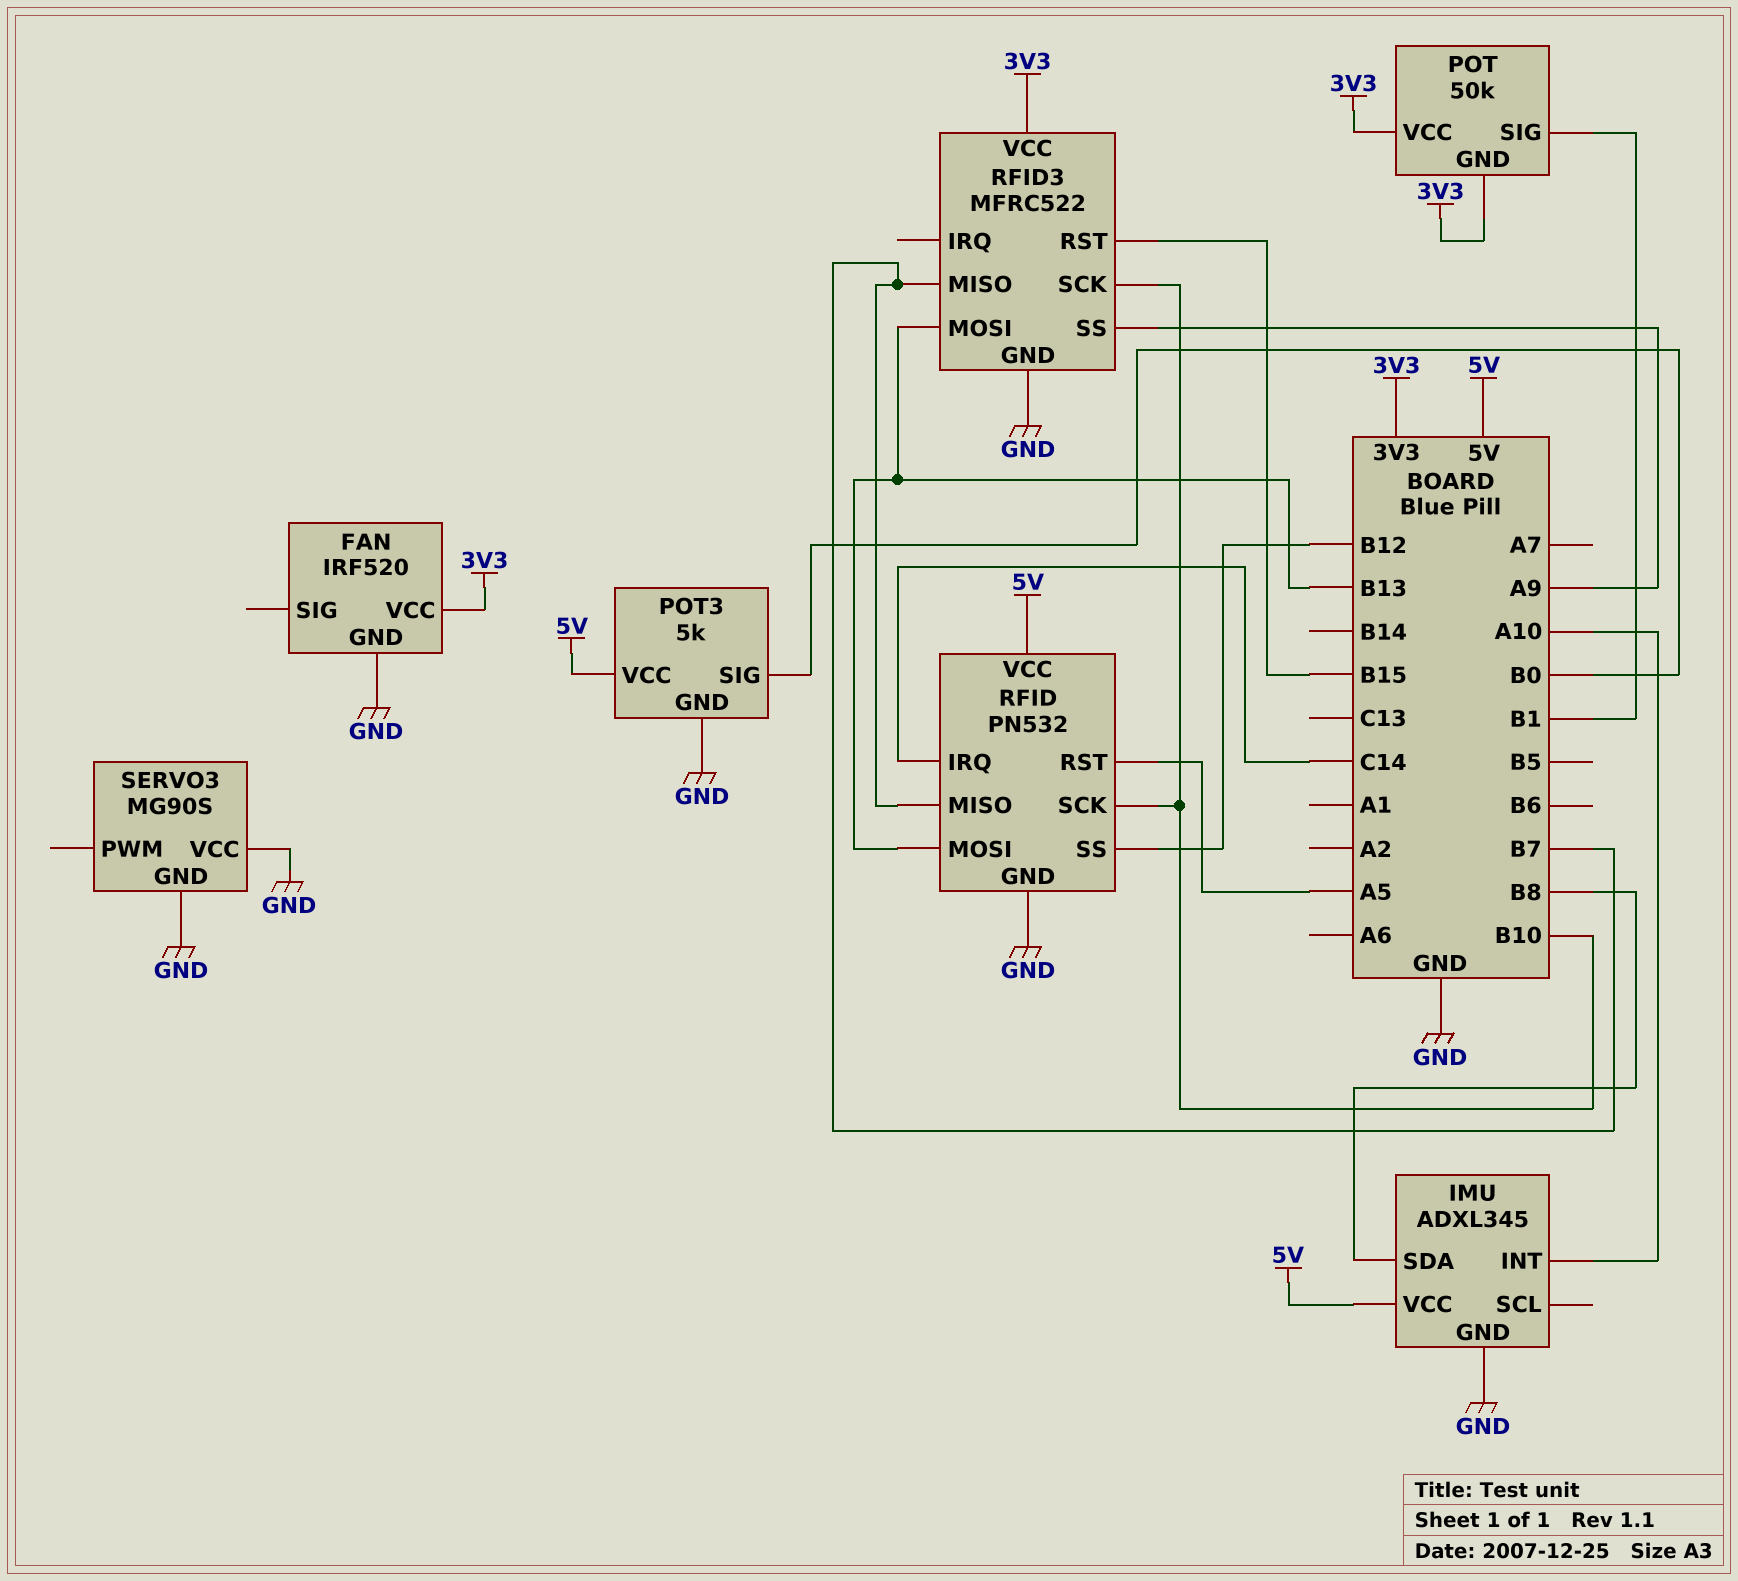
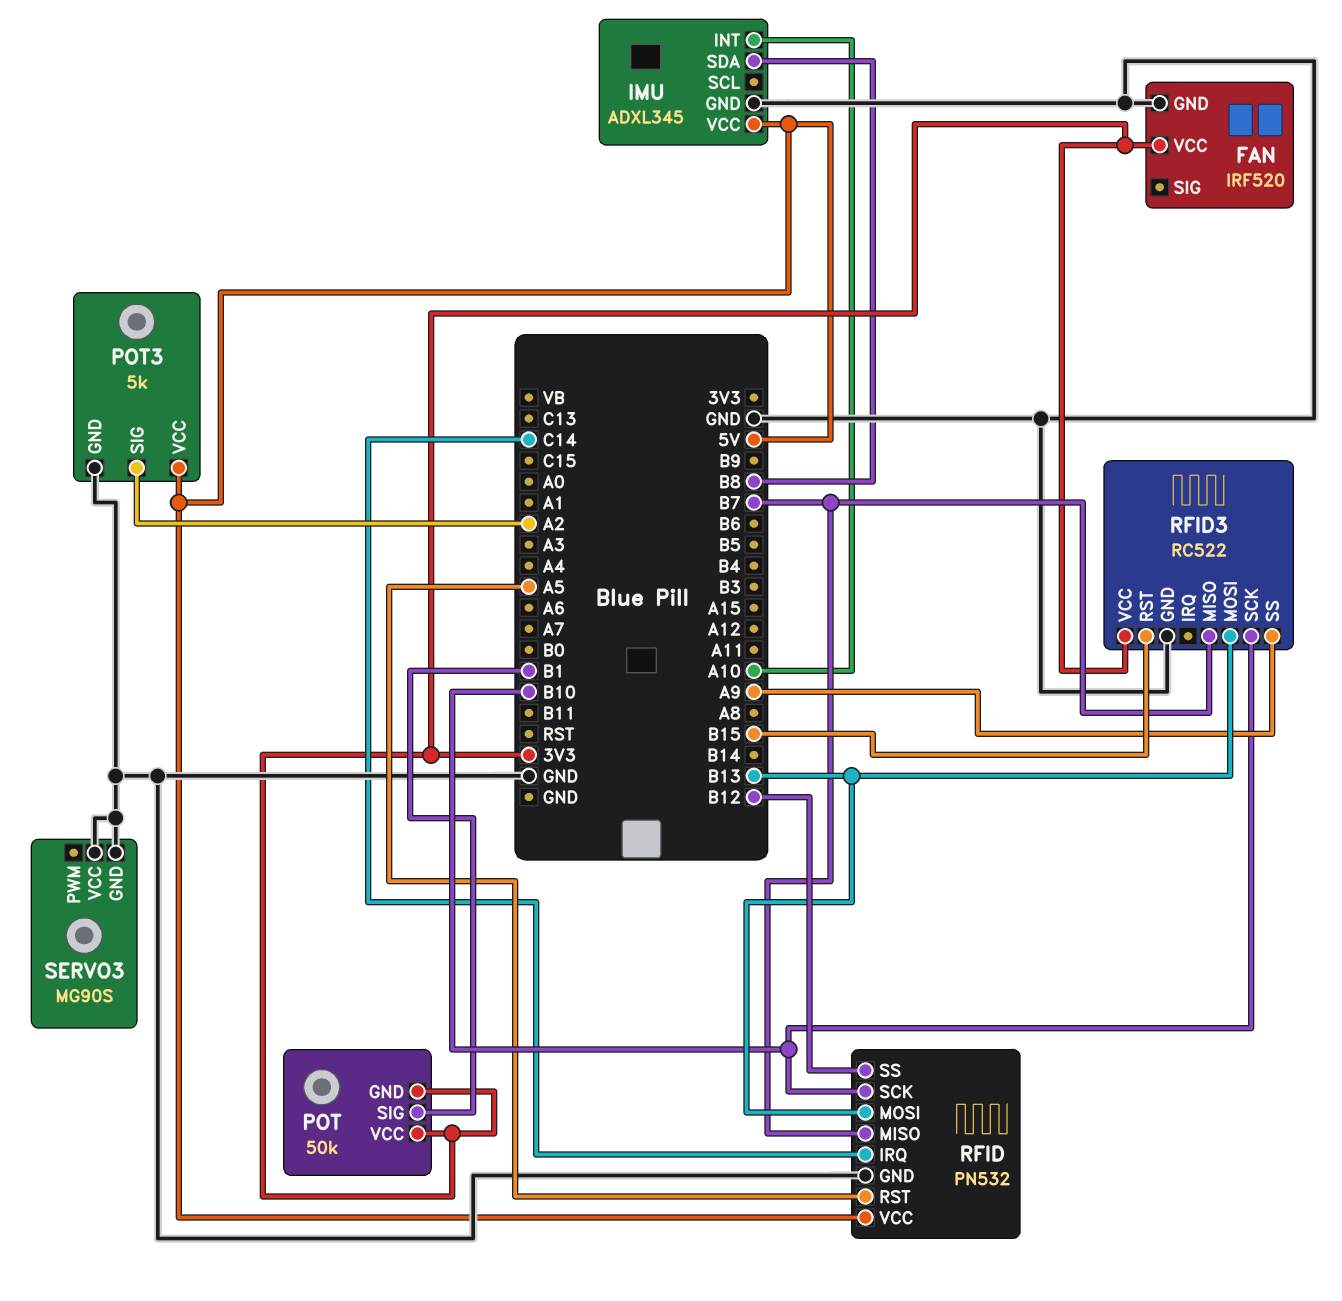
POT3 pin SIG: B0 -> A2
RFID3: MFRC522 -> RC522

